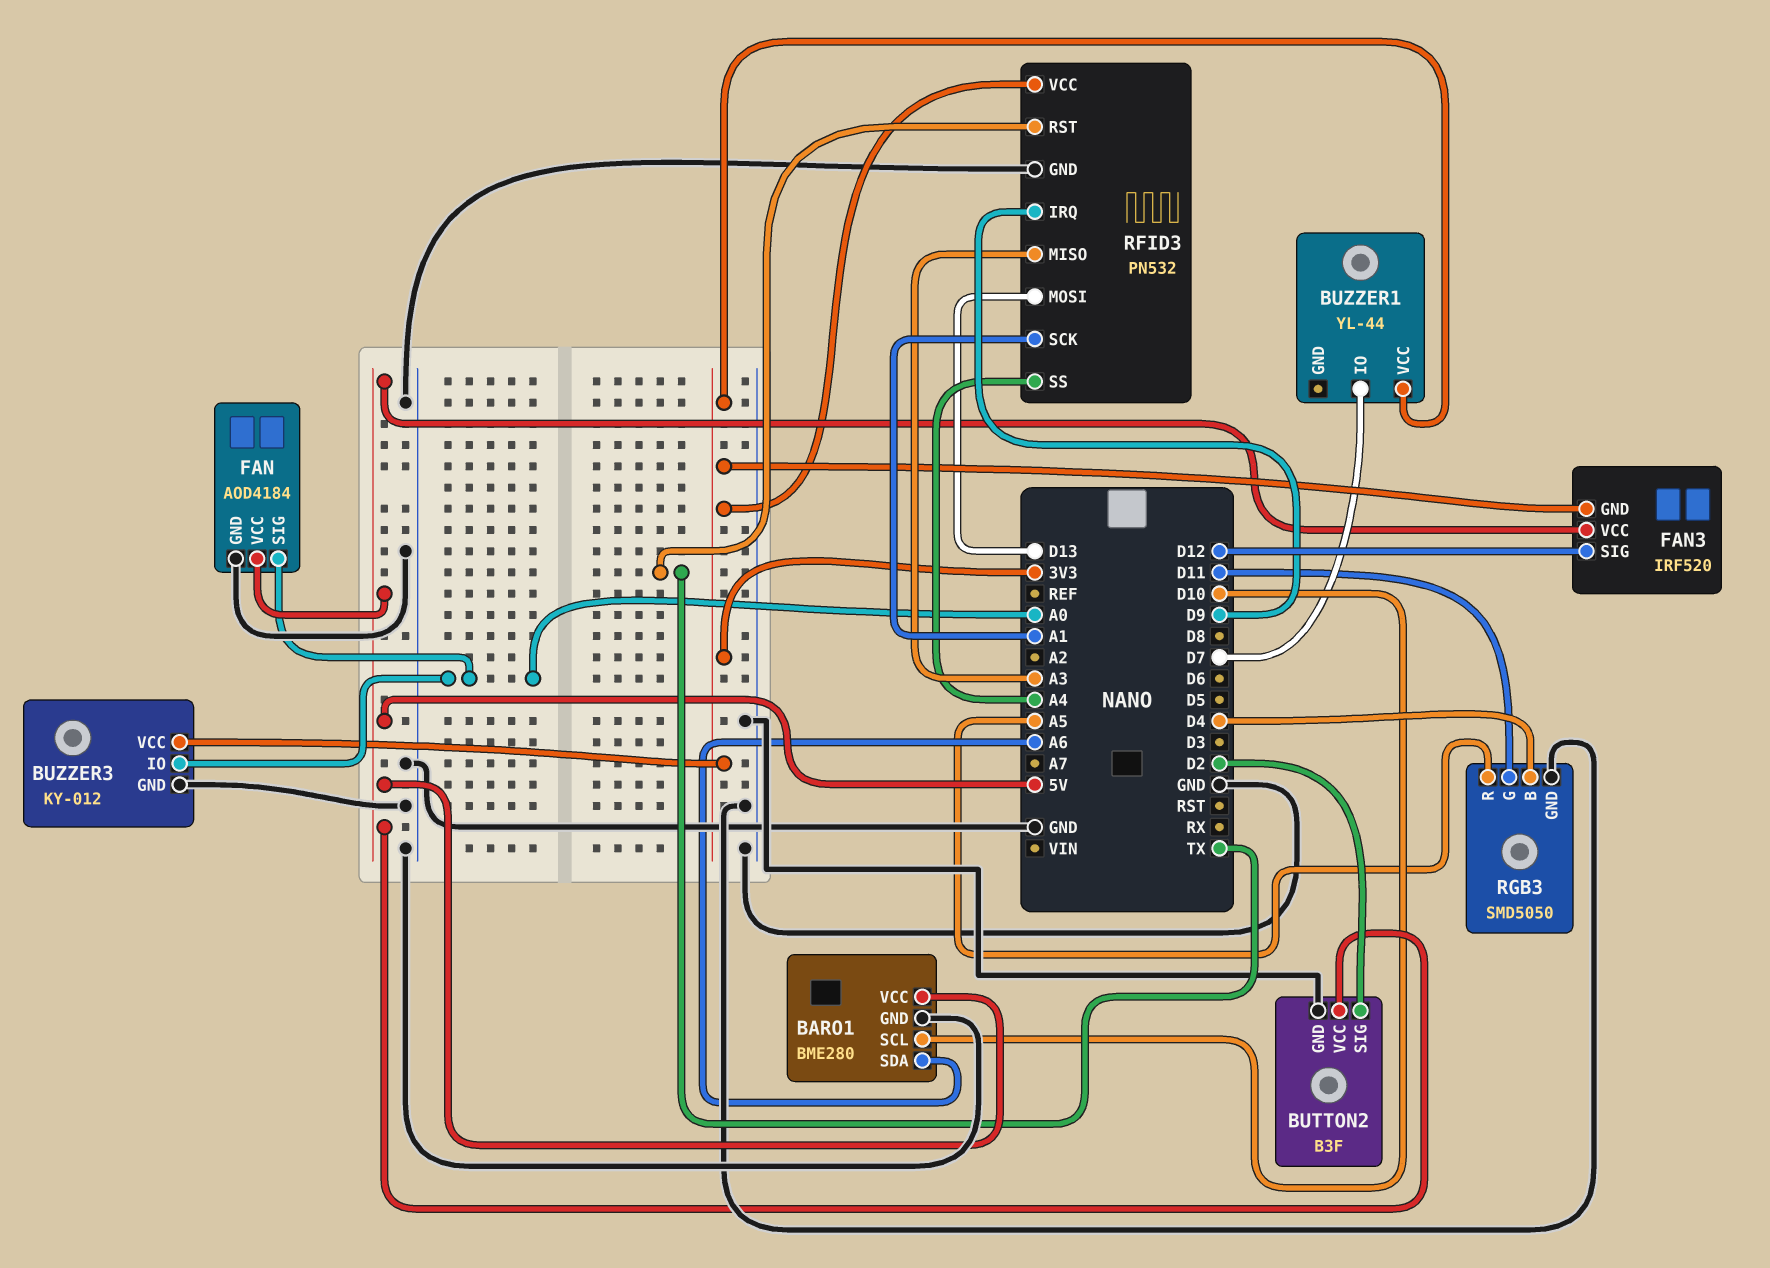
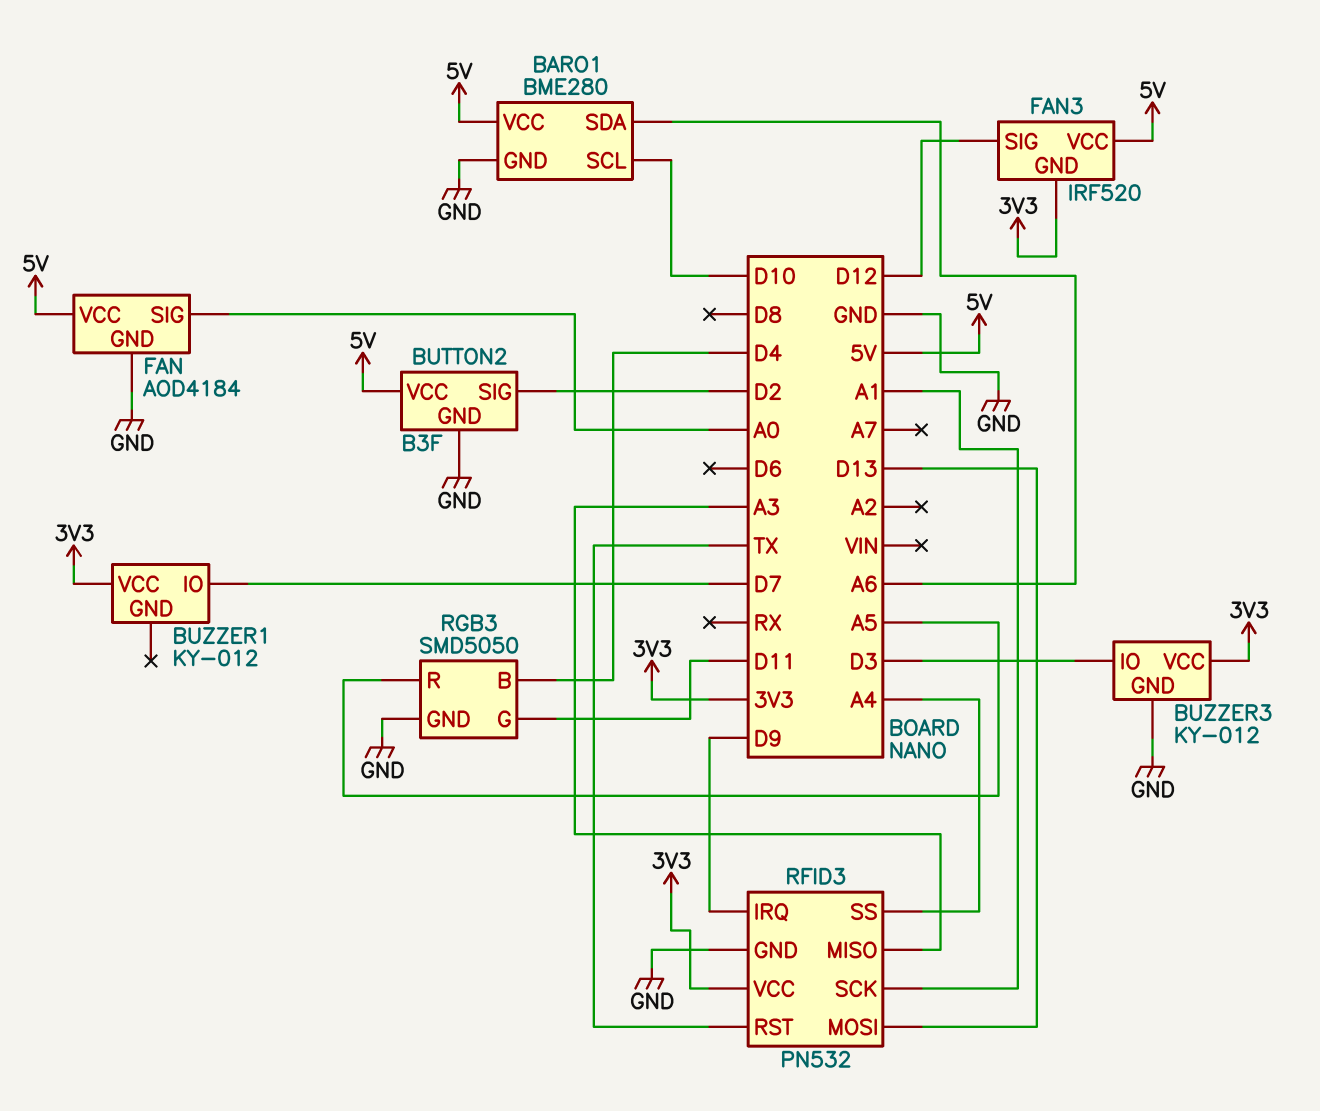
BUZZER1: YL-44 -> KY-012
BUZZER3 pin IO: A0 -> D3

